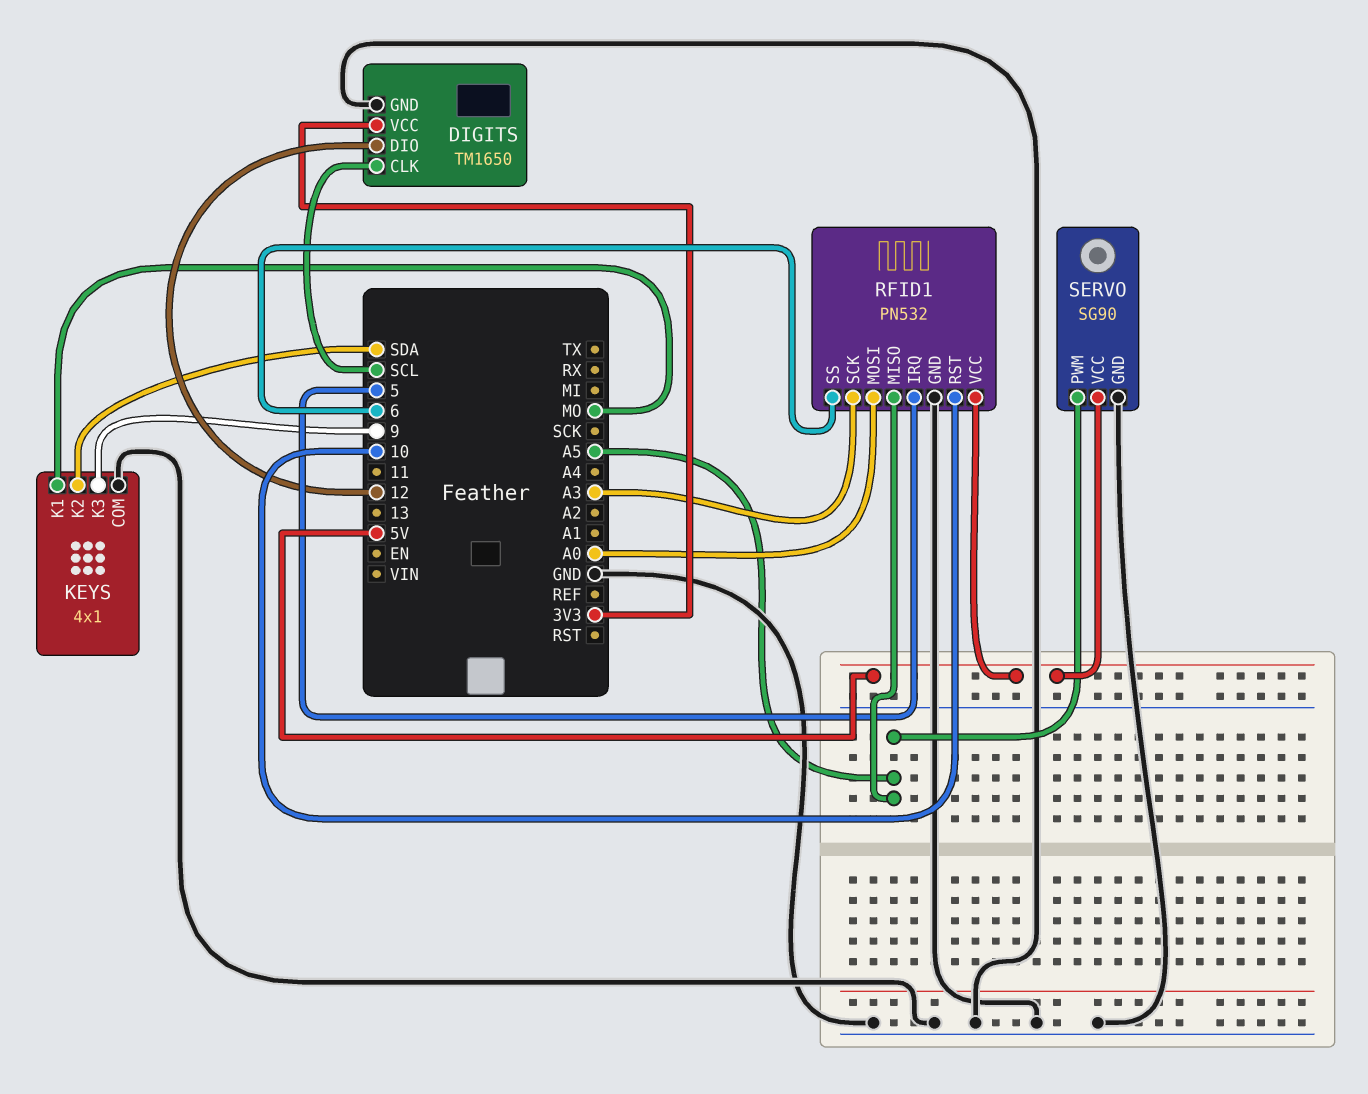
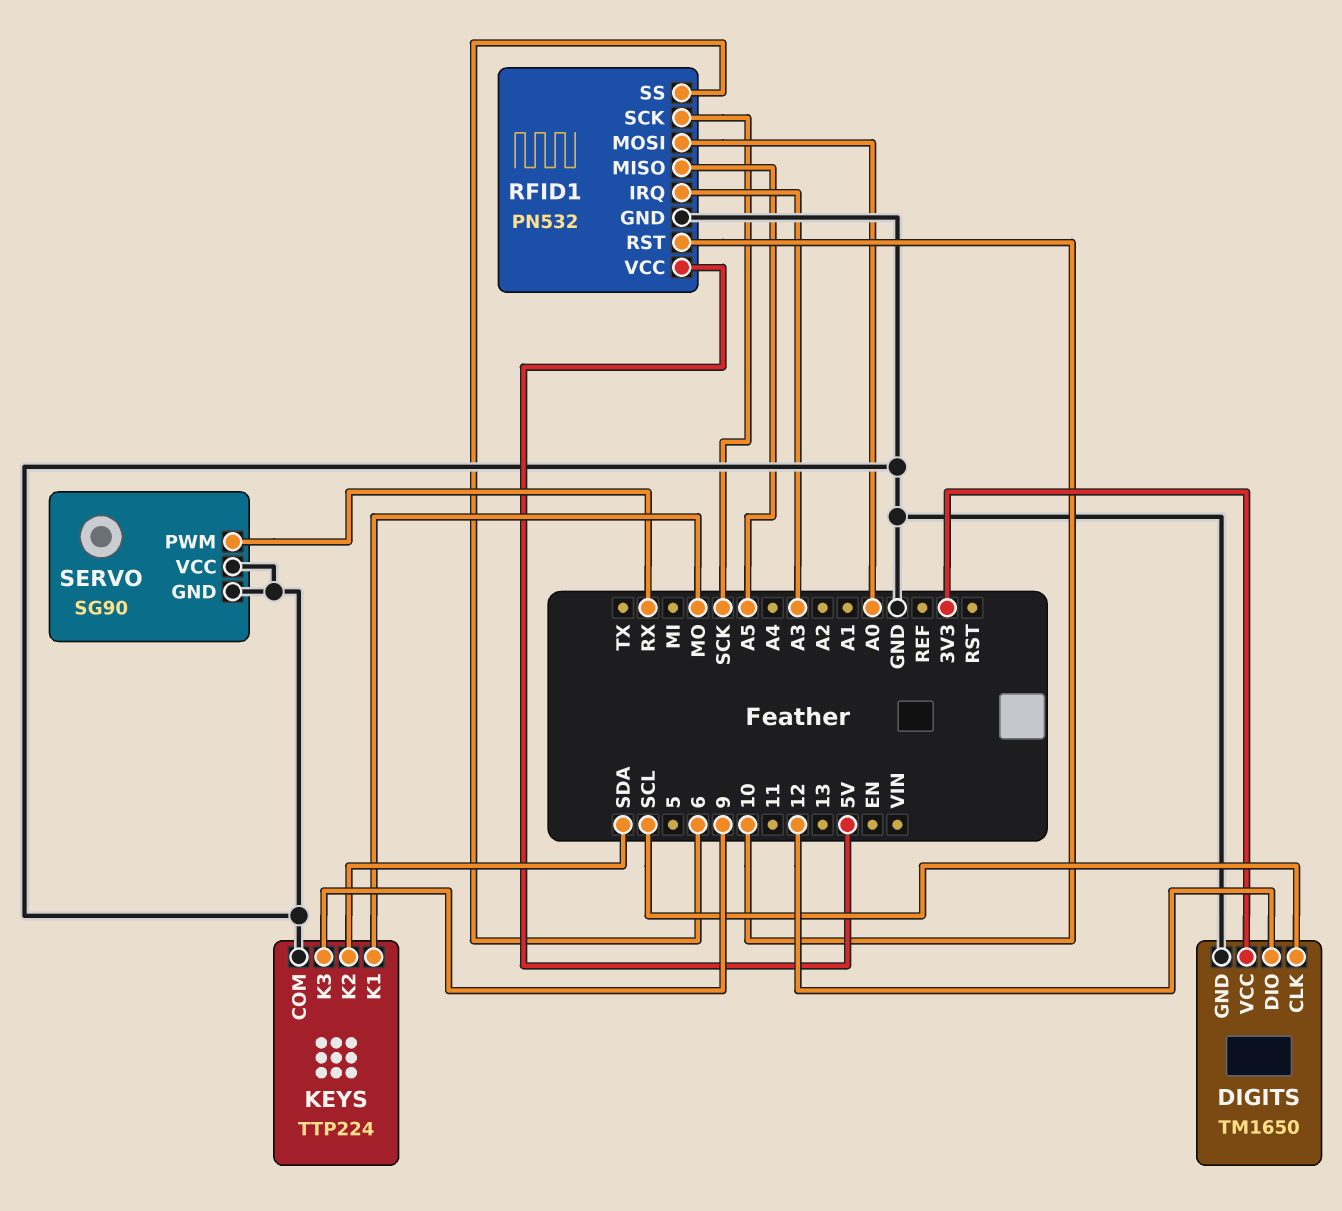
KEYS: 4x1 -> TTP224
RFID1 pin IRQ: 5 -> A3
RFID1 pin SCK: A3 -> SCK
SERVO pin PWM: A5 -> RX
SERVO pin VCC: 5V -> GND

